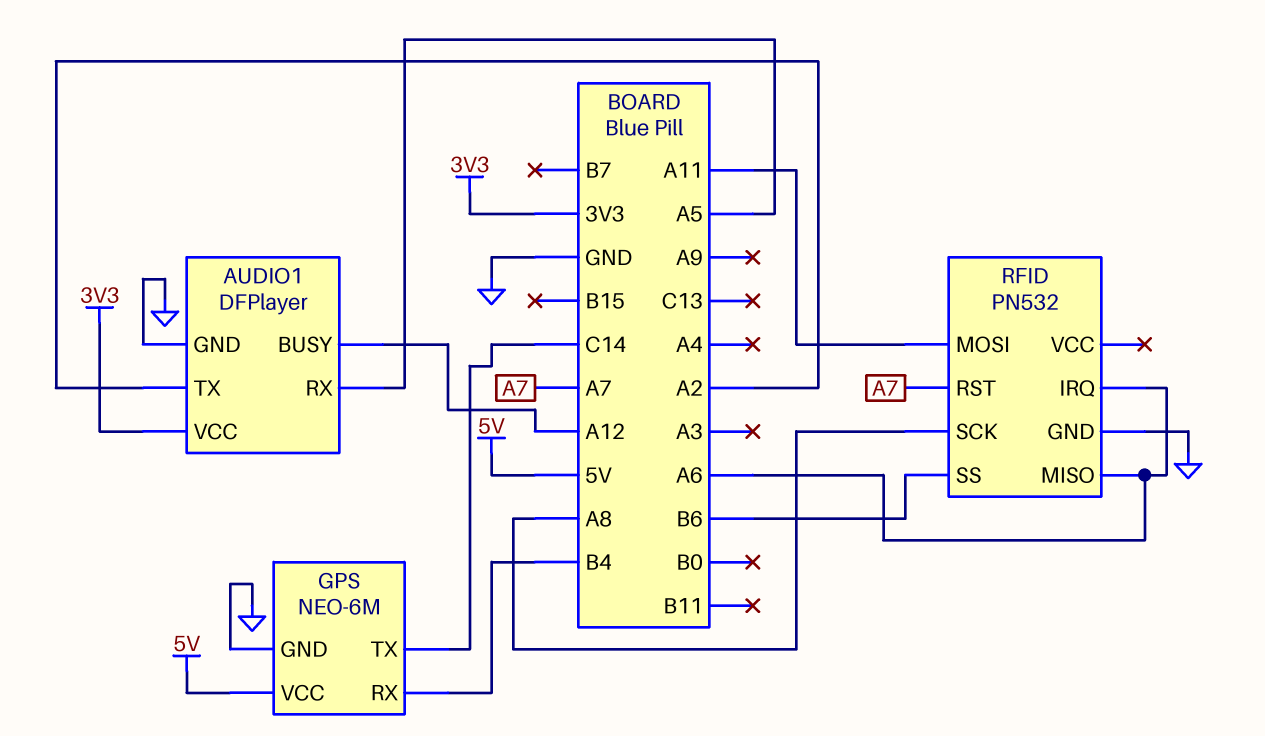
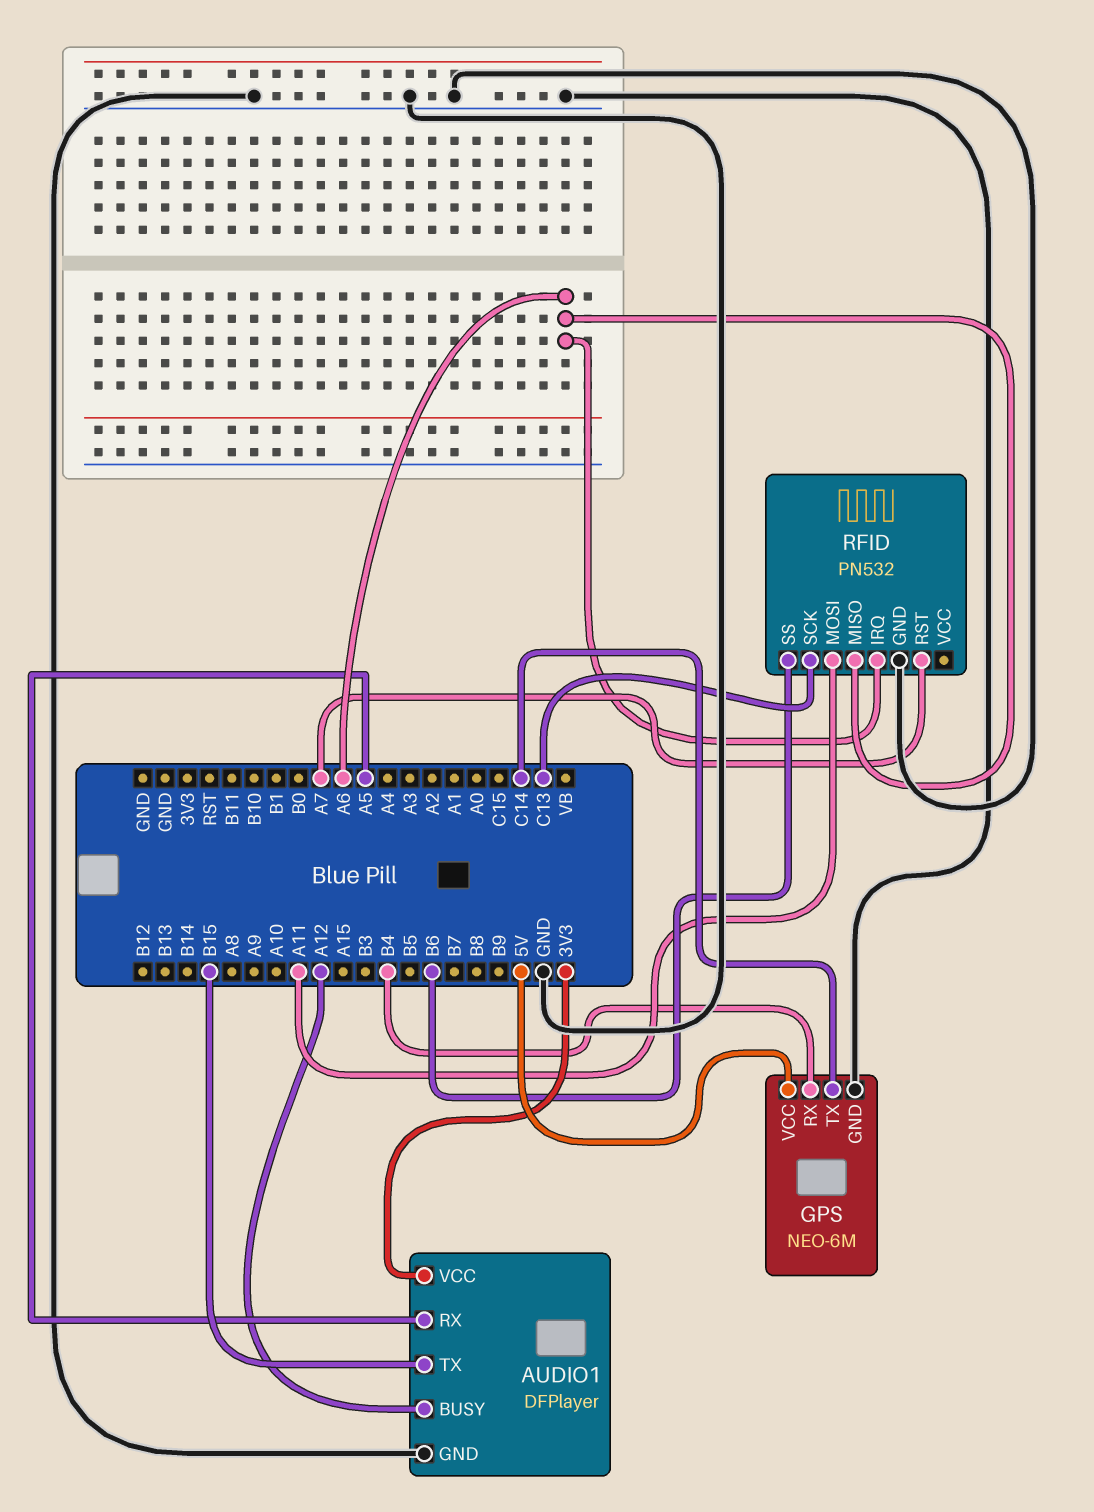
AUDIO1 pin TX: A2 -> B15
RFID pin SCK: A8 -> C13

